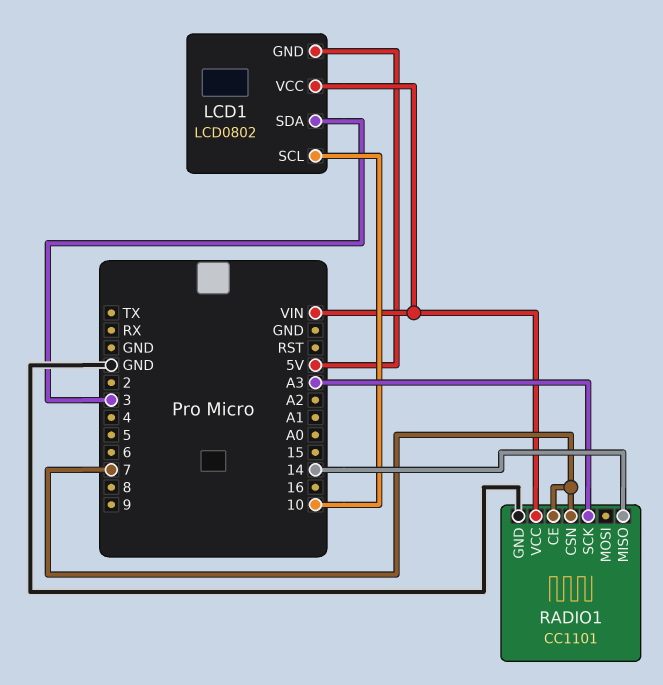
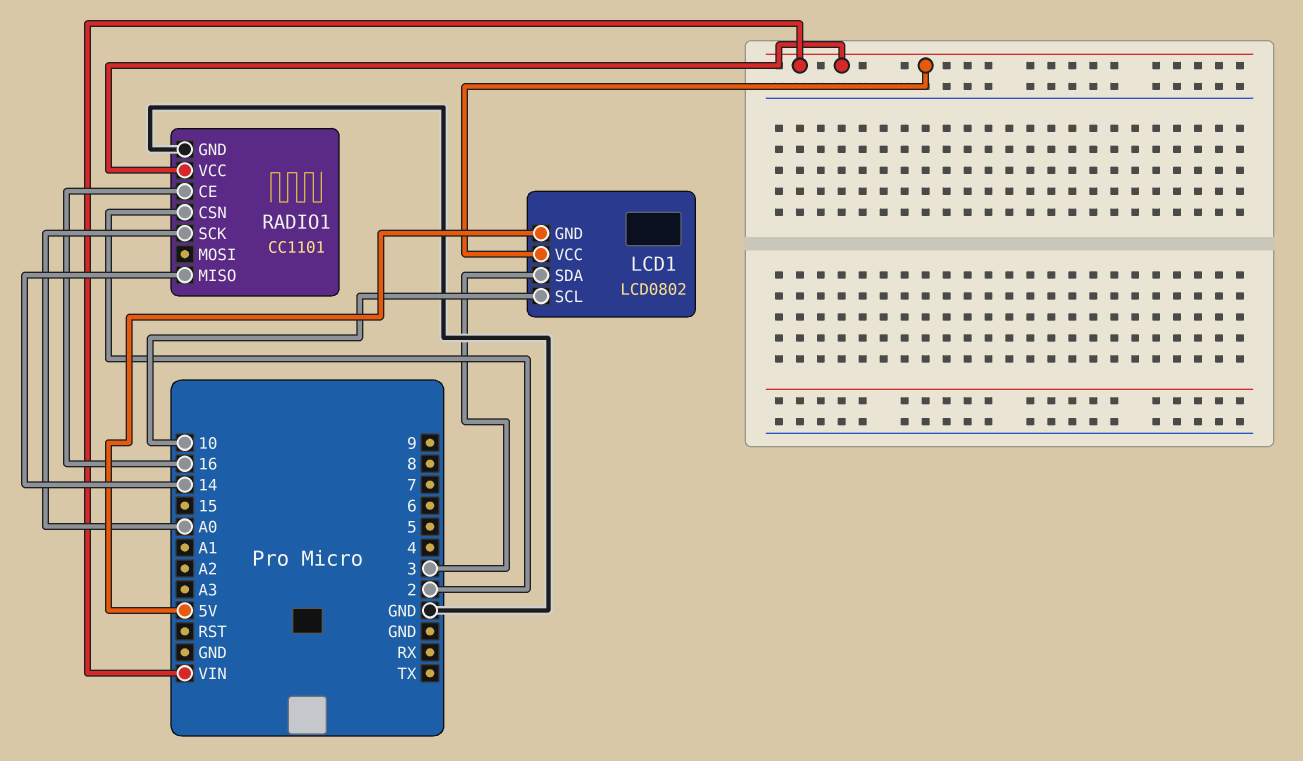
RADIO1 pin CE: 7 -> 16
RADIO1 pin CSN: 7 -> 2
RADIO1 pin SCK: A3 -> A0

